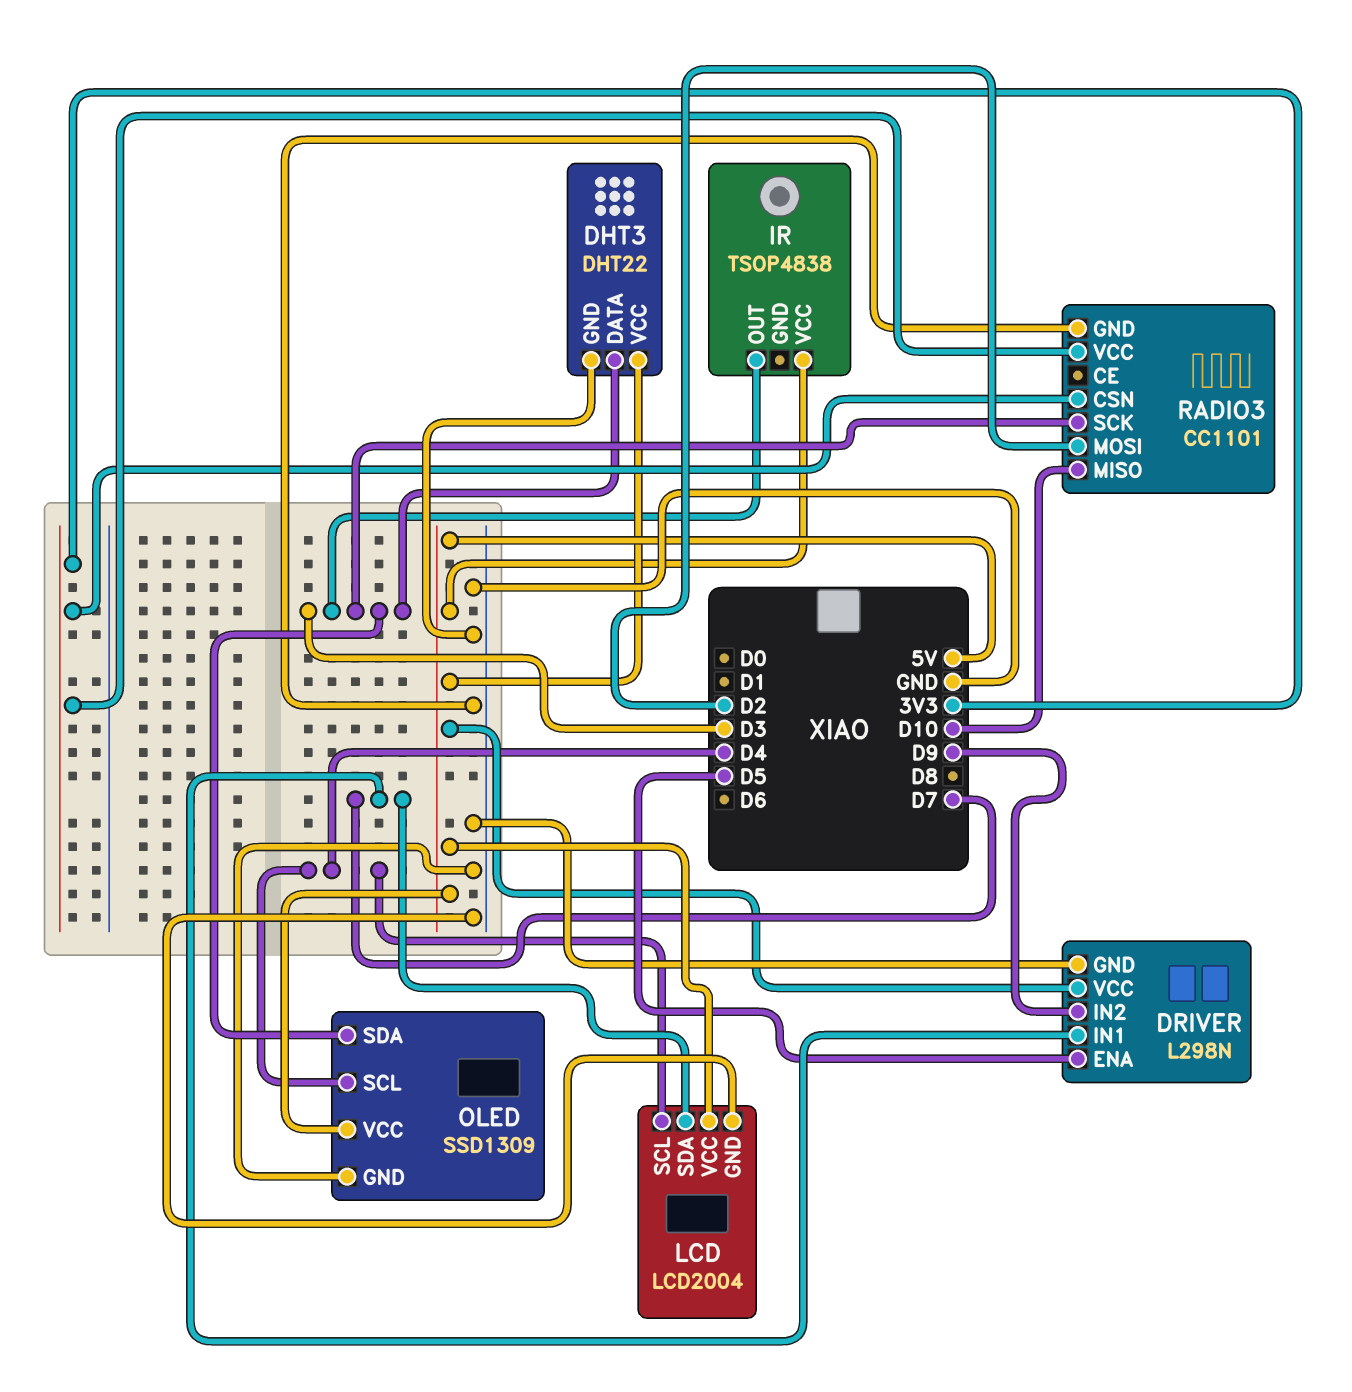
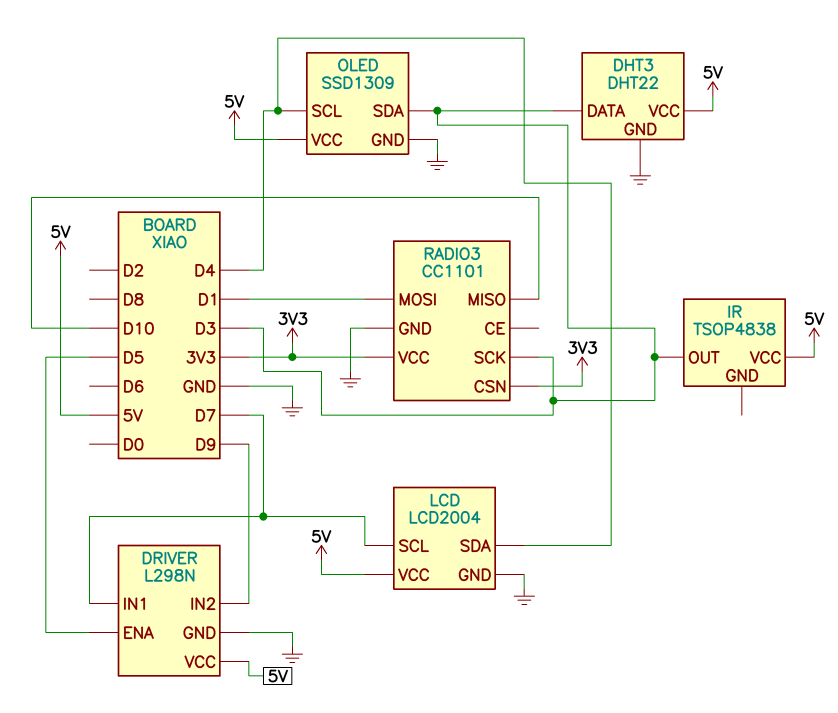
LCD pin SCL: D4 -> D7
LCD pin SDA: D7 -> D4
RADIO3 pin MOSI: D2 -> D1

